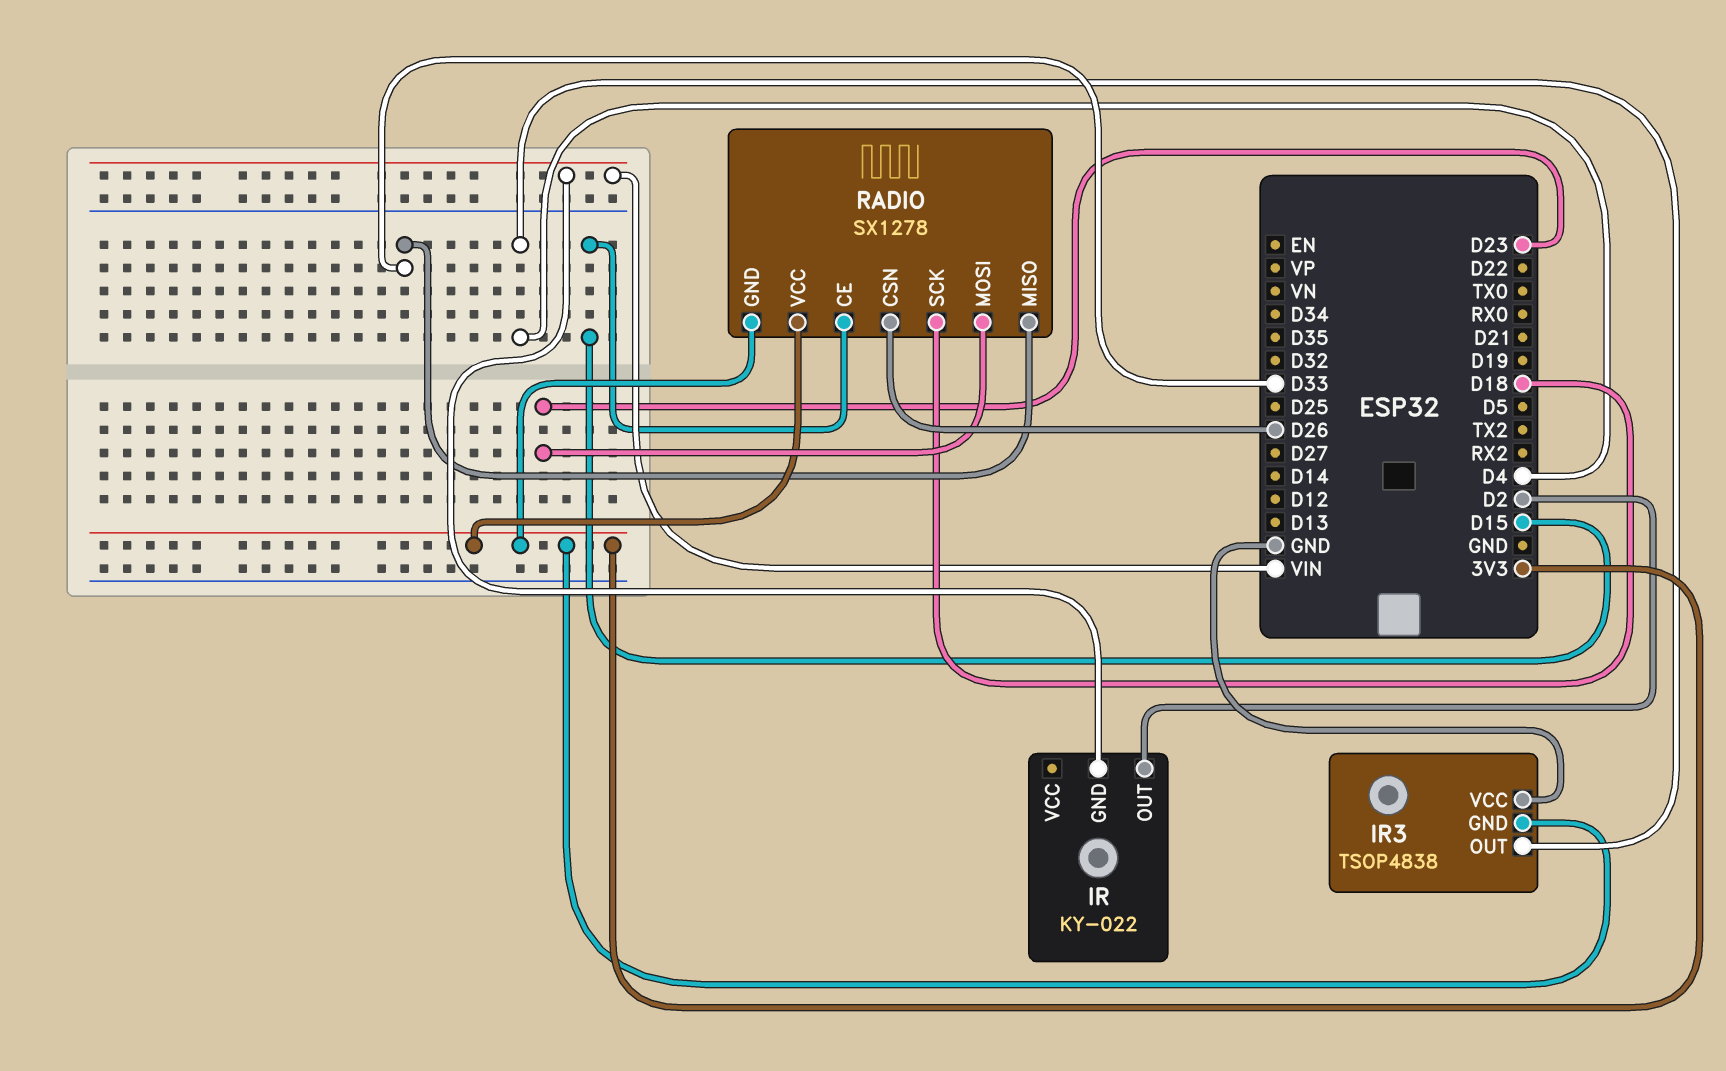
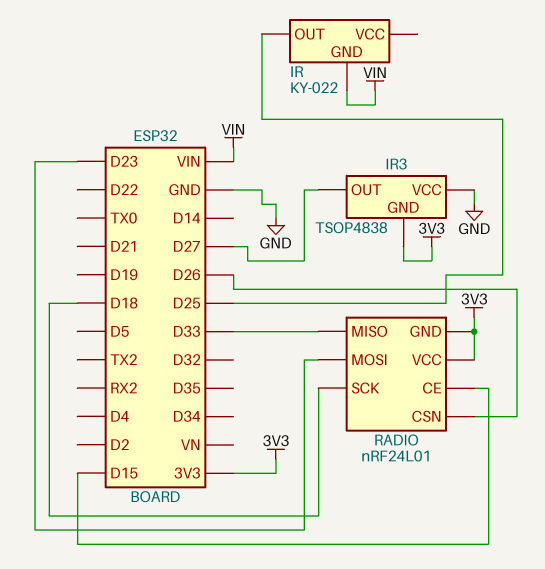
IR pin OUT: D2 -> D25
IR3 pin OUT: D4 -> D27
RADIO: SX1278 -> nRF24L01

